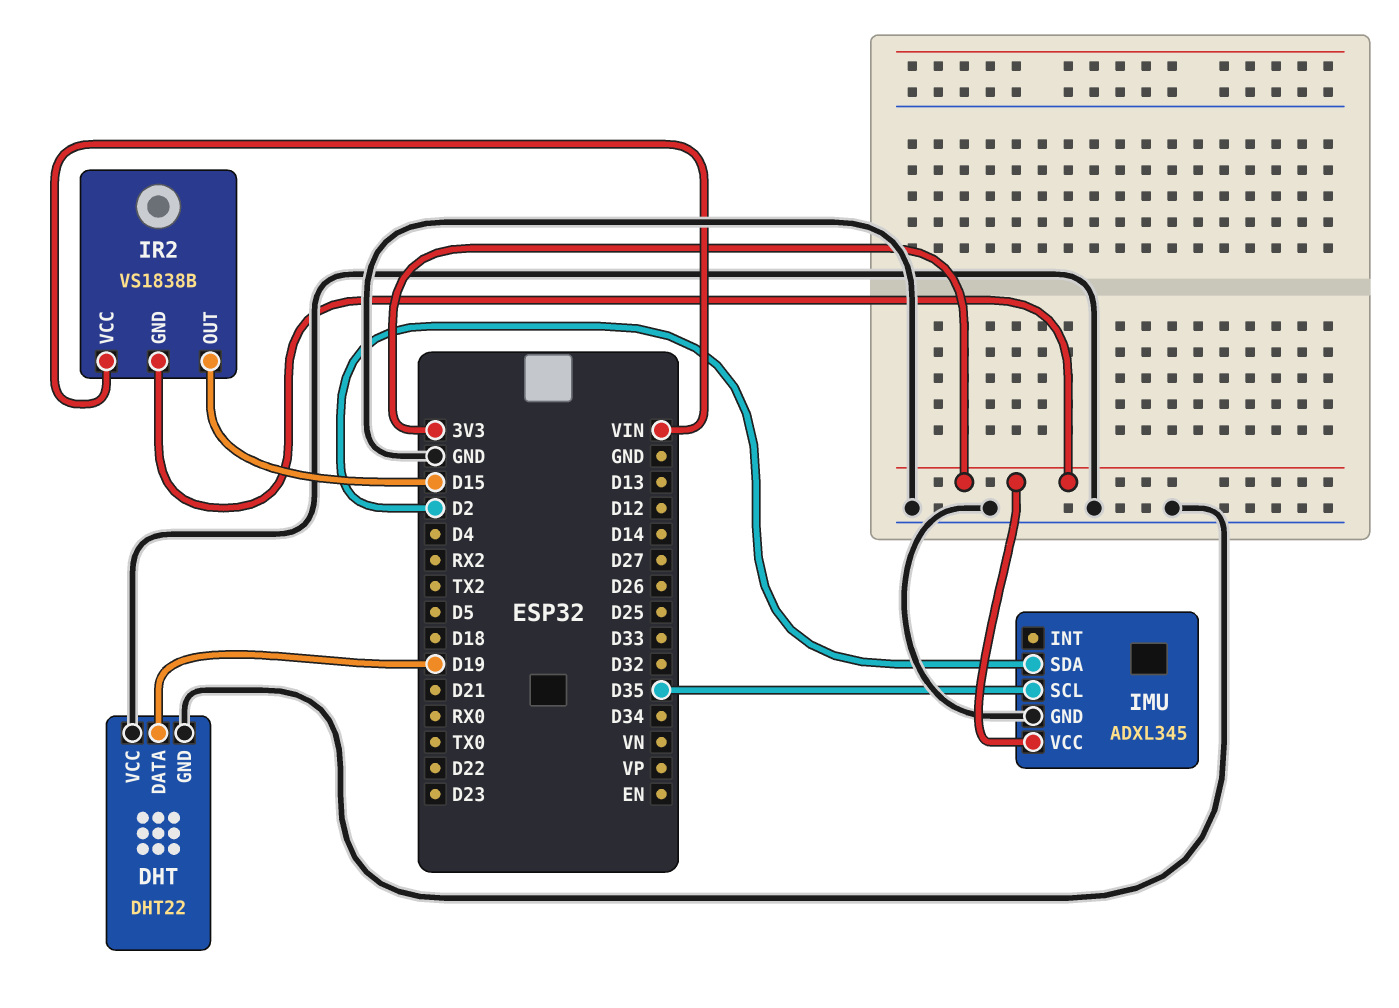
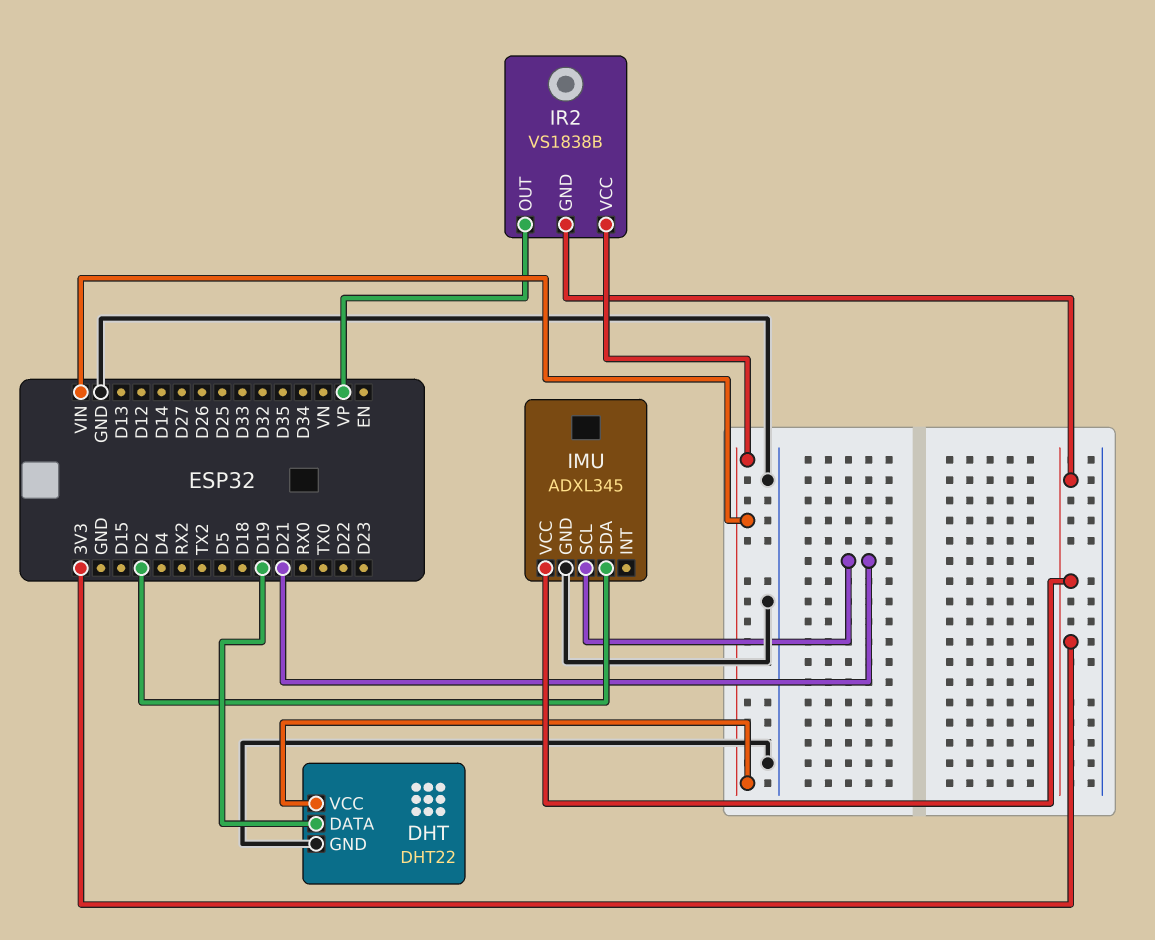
DHT pin VCC: GND -> VIN
IMU pin SCL: D35 -> D21
IR2 pin OUT: D15 -> VP

